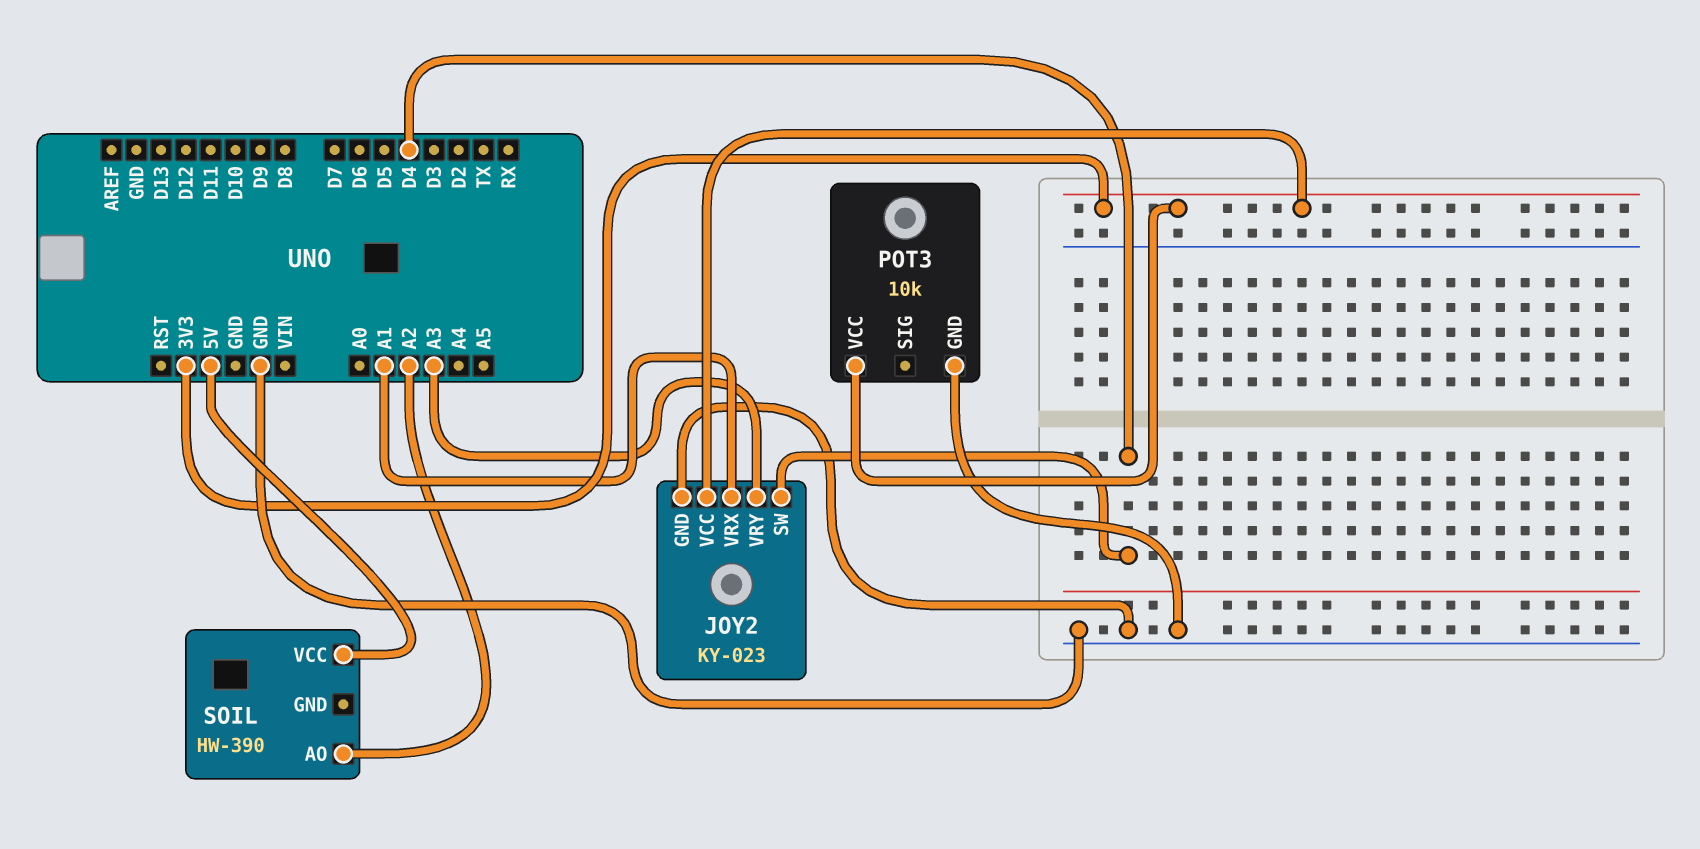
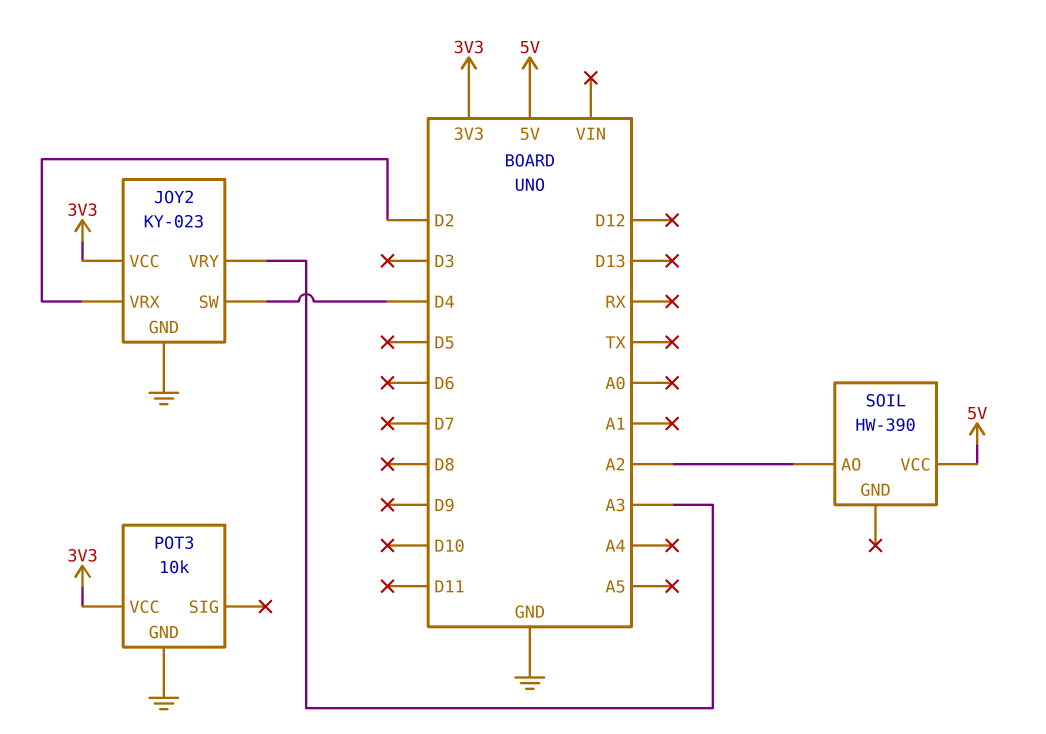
JOY2 pin VRX: A1 -> D2

